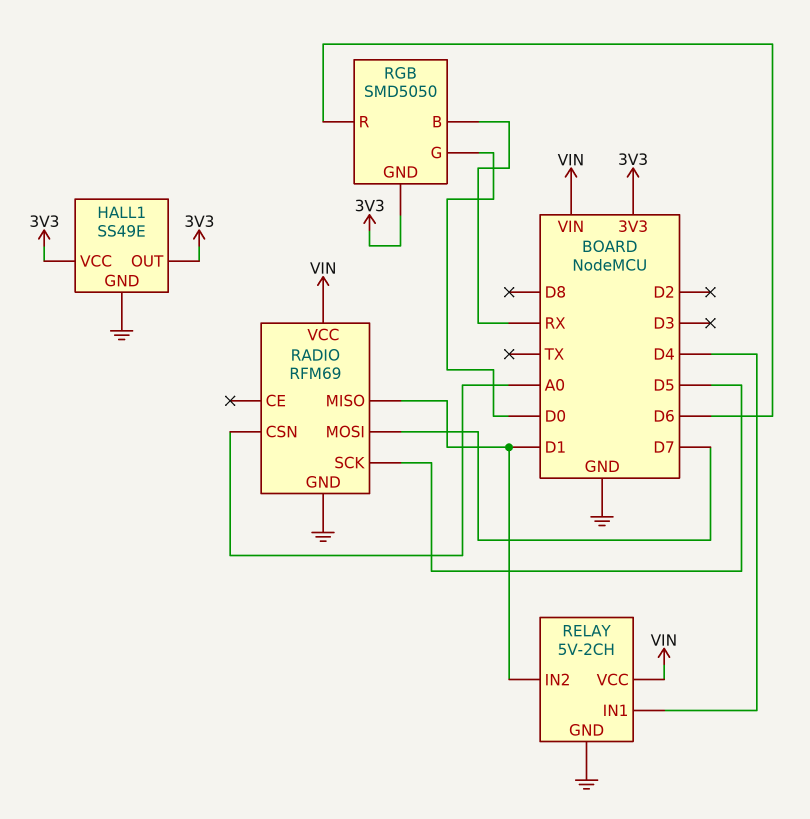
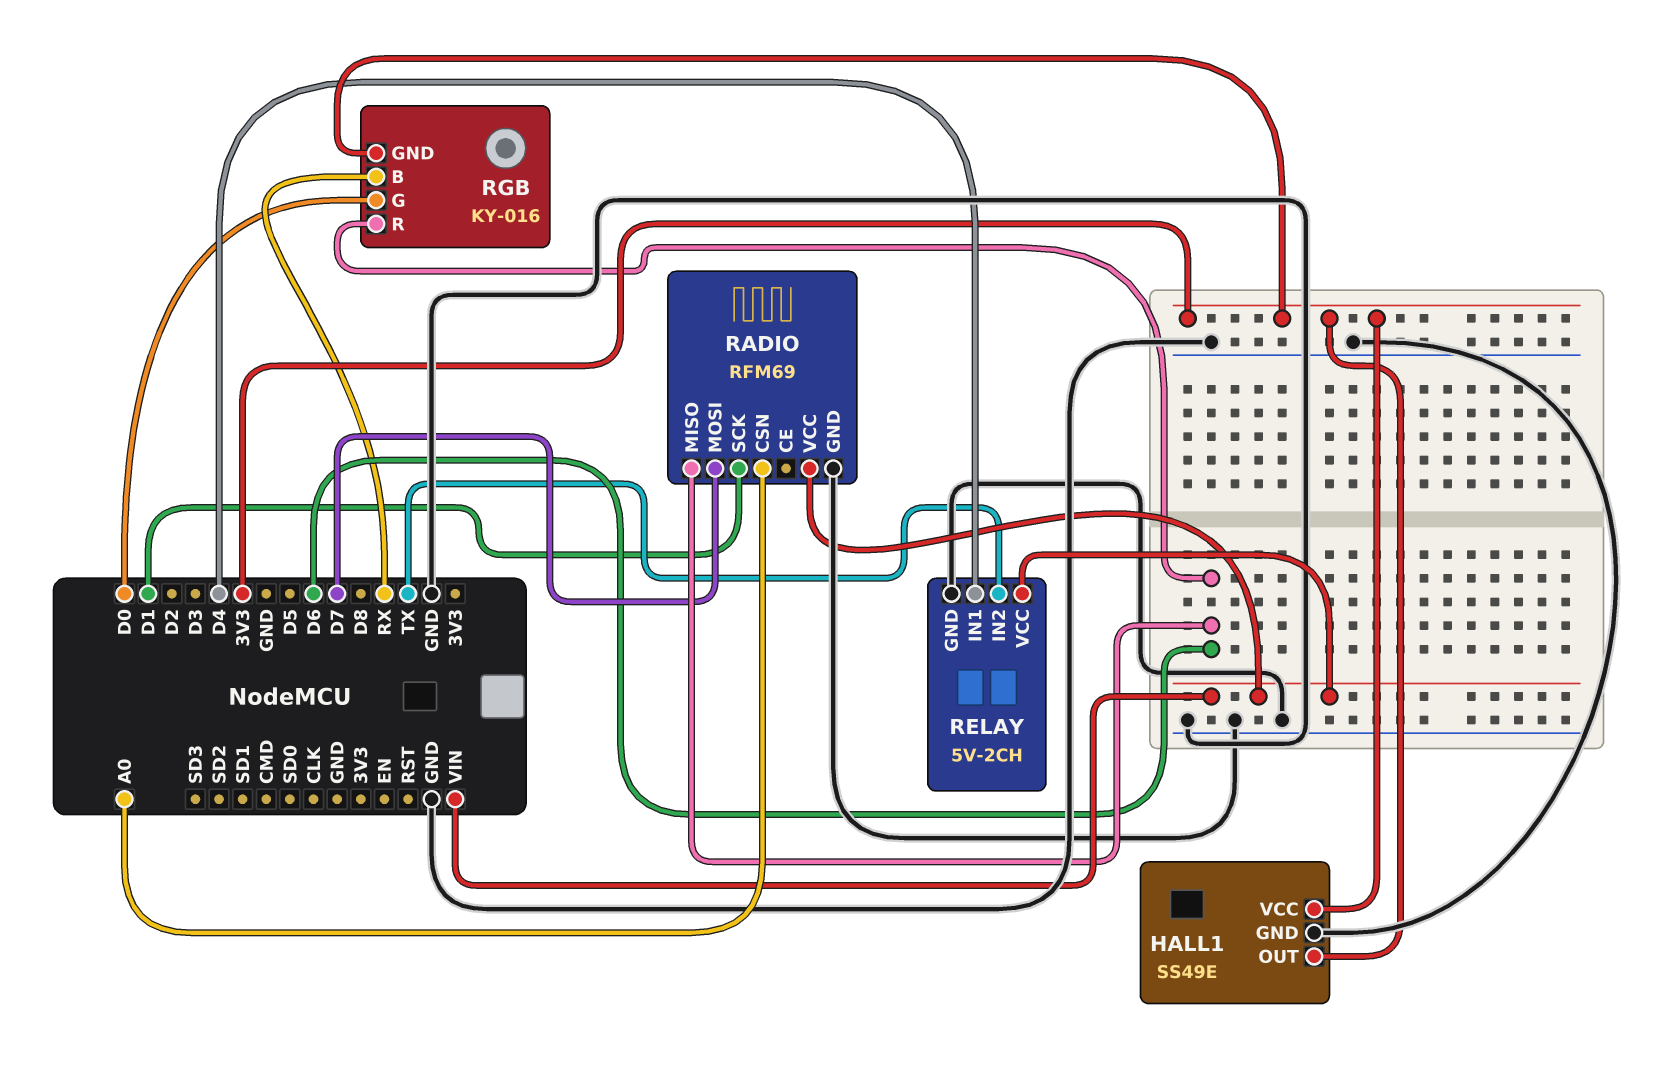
RADIO pin MISO: D1 -> D6
RADIO pin SCK: D5 -> D1
RELAY pin IN2: D1 -> TX
RGB: SMD5050 -> KY-016

